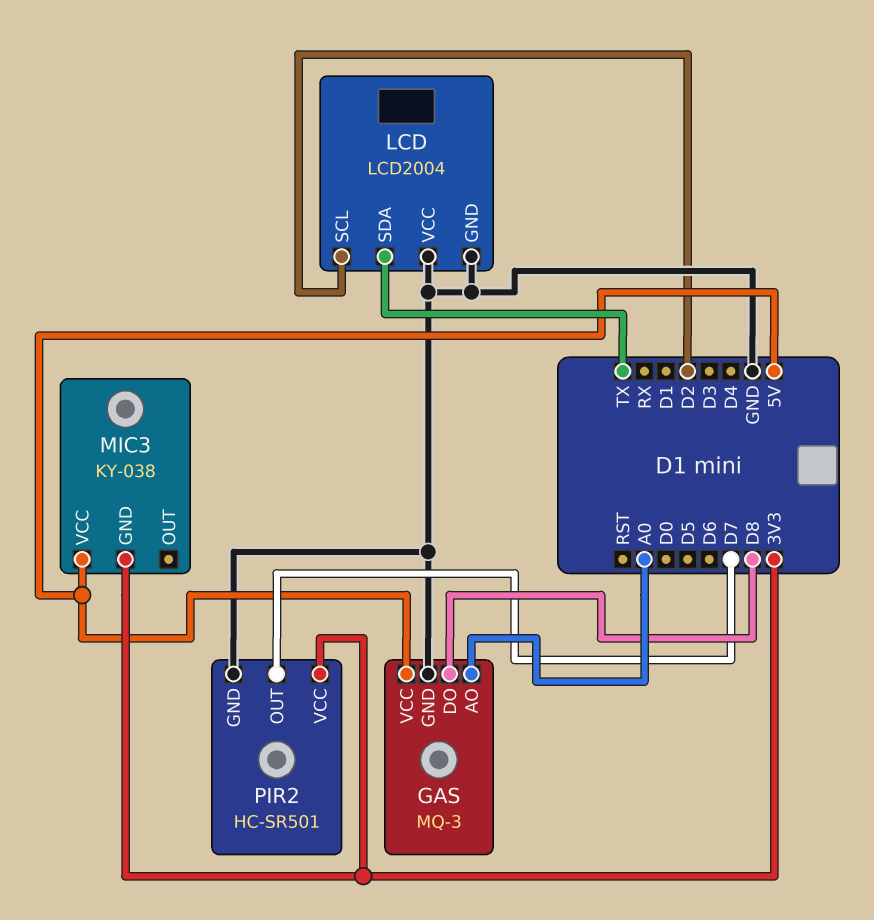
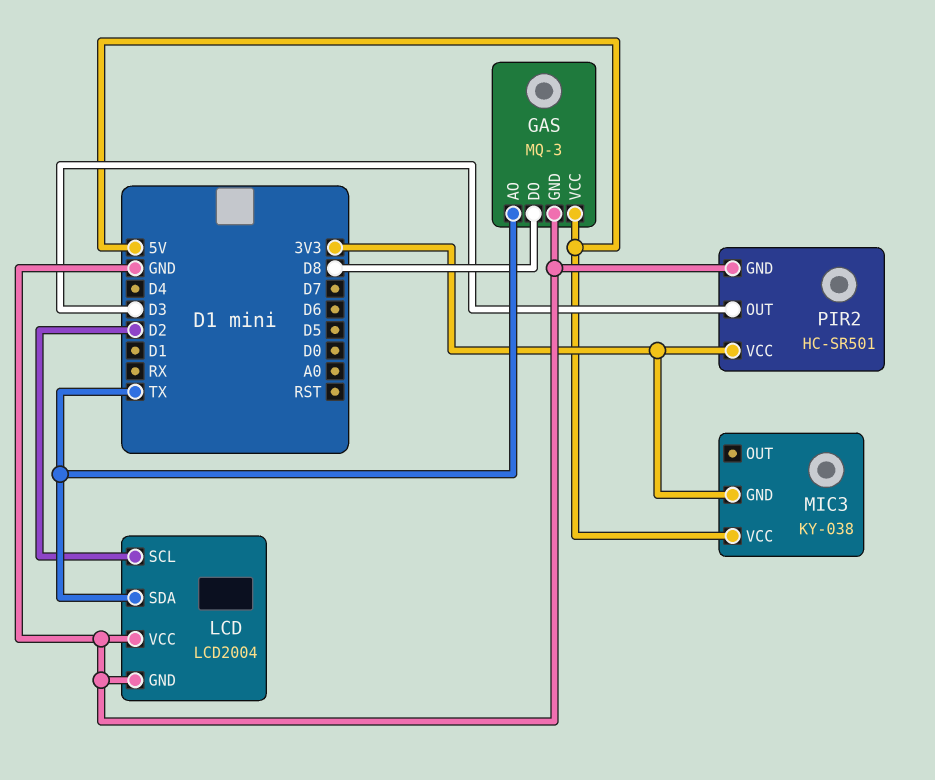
GAS pin AO: A0 -> TX
PIR2 pin OUT: D7 -> D3

